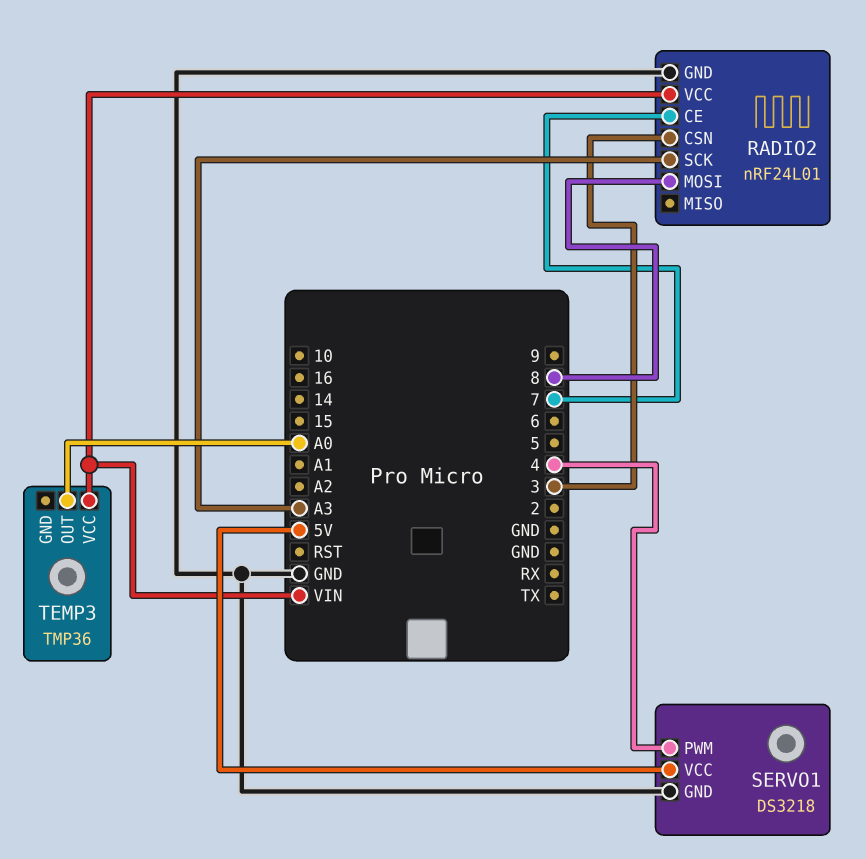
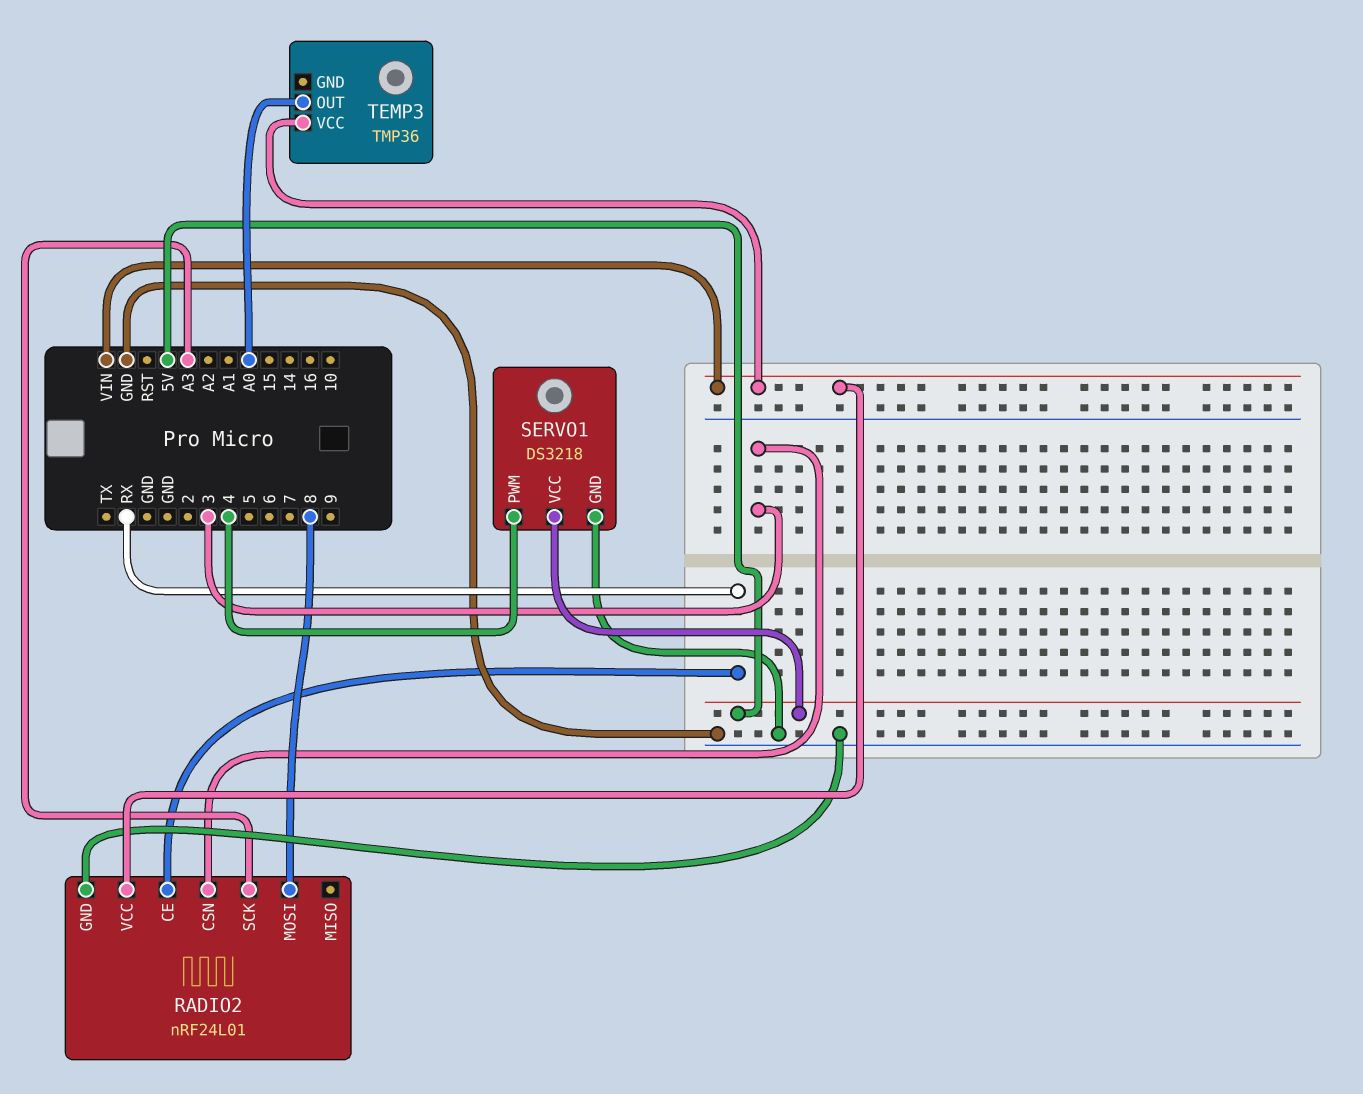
RADIO2 pin CE: 7 -> RX

